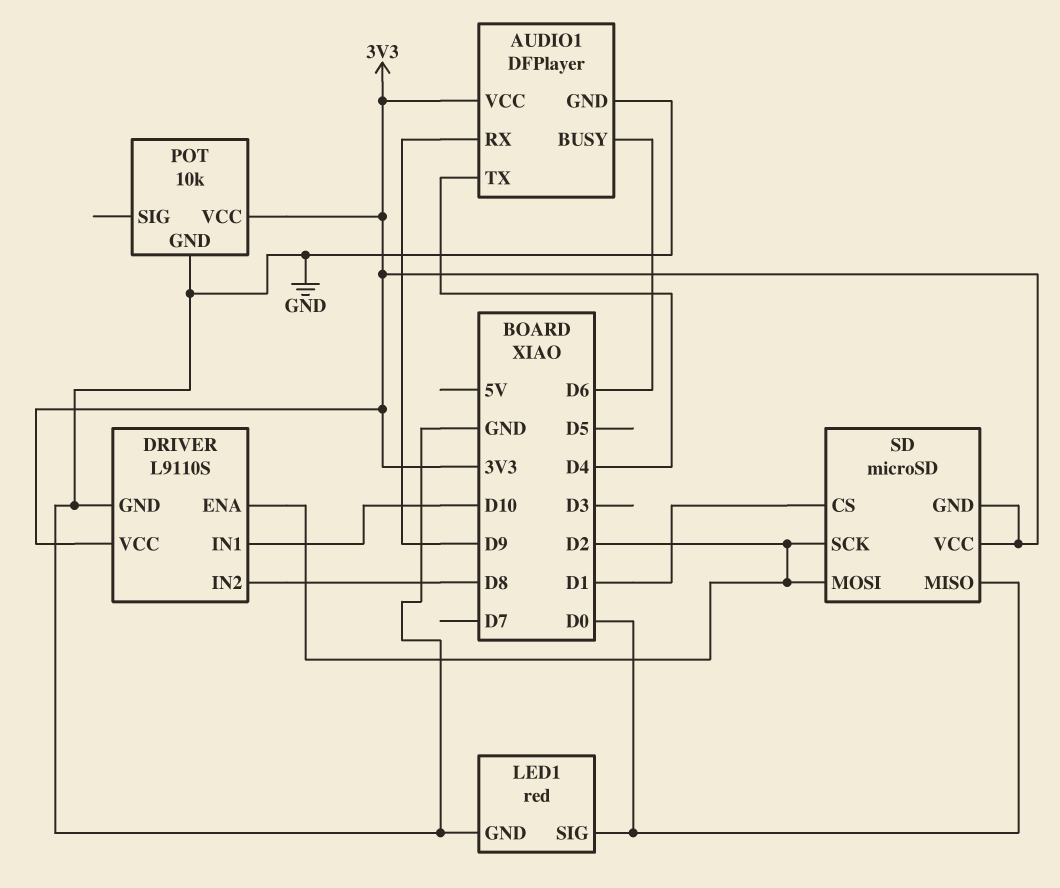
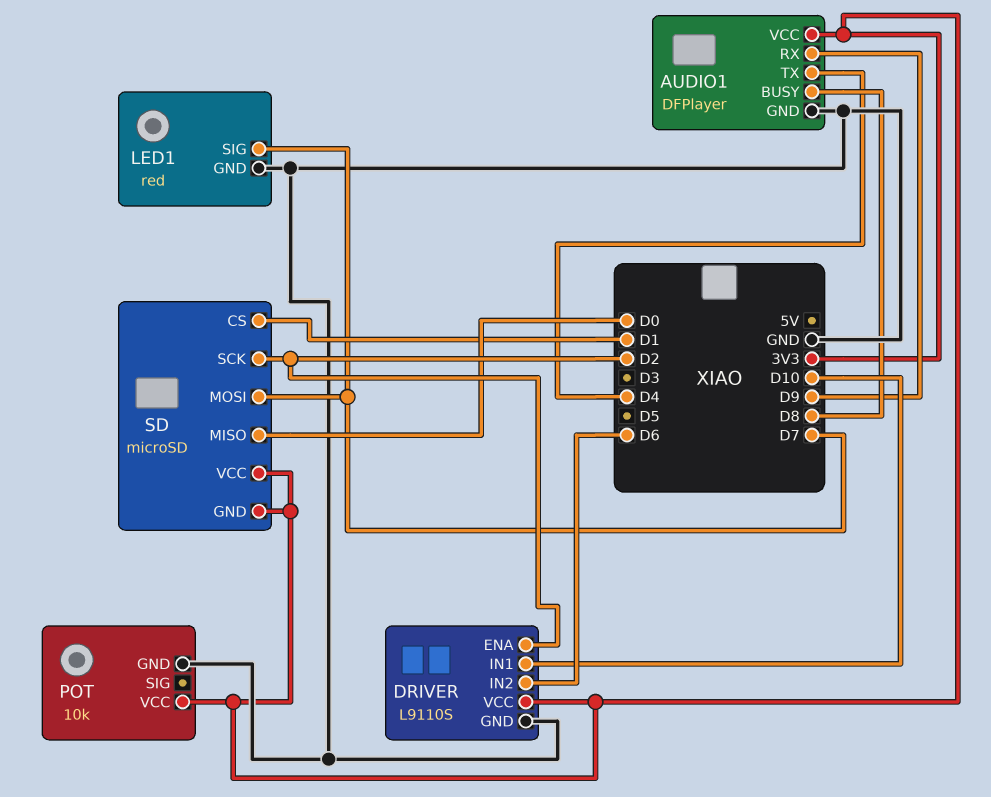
AUDIO1 pin BUSY: D6 -> D8
DRIVER pin IN2: D8 -> D6
LED1 pin SIG: D0 -> D7
SD pin MOSI: D2 -> D7

